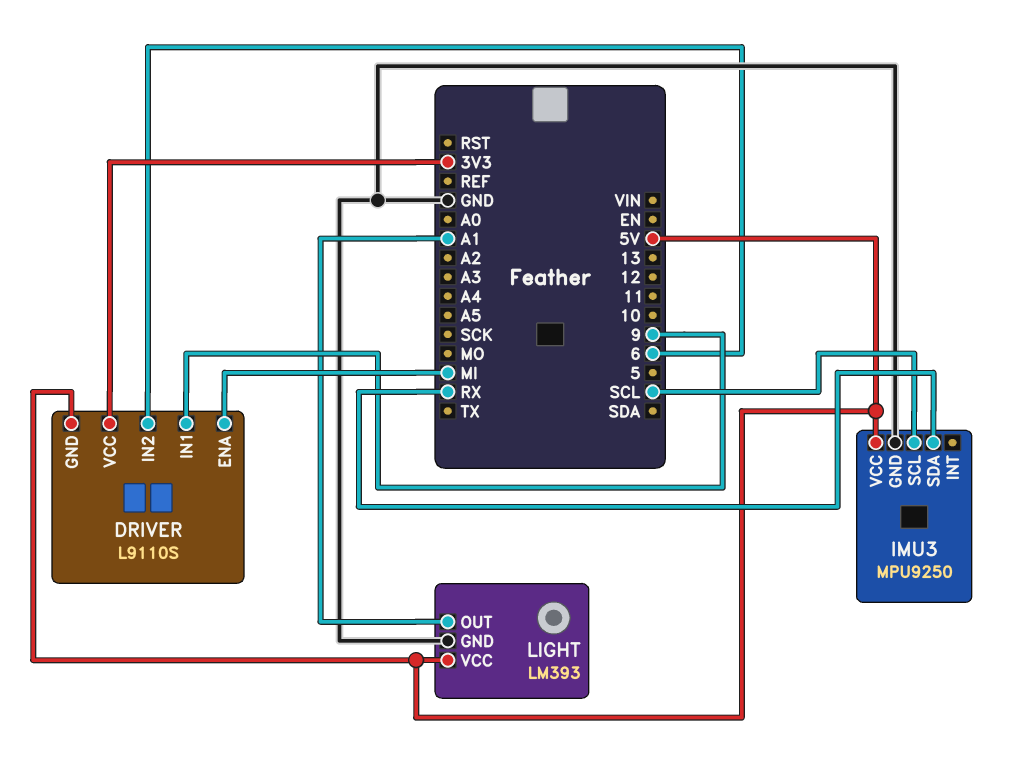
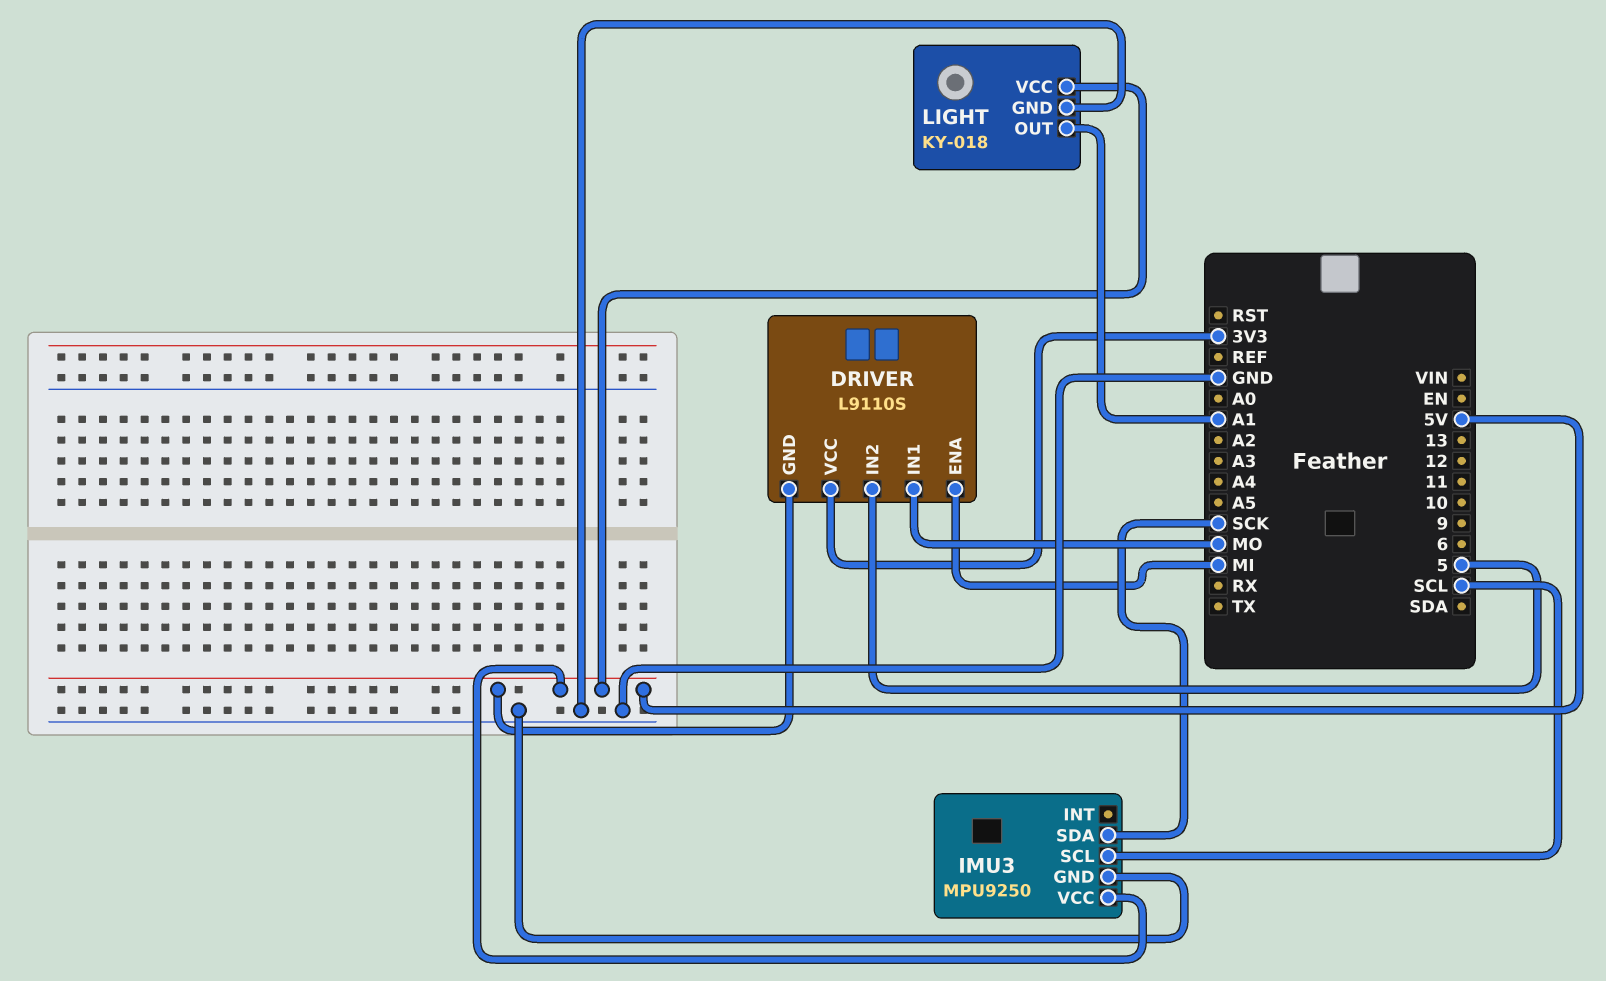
DRIVER pin IN1: 9 -> MO
DRIVER pin IN2: 6 -> 5
IMU3 pin SDA: RX -> SCK
LIGHT: LM393 -> KY-018

